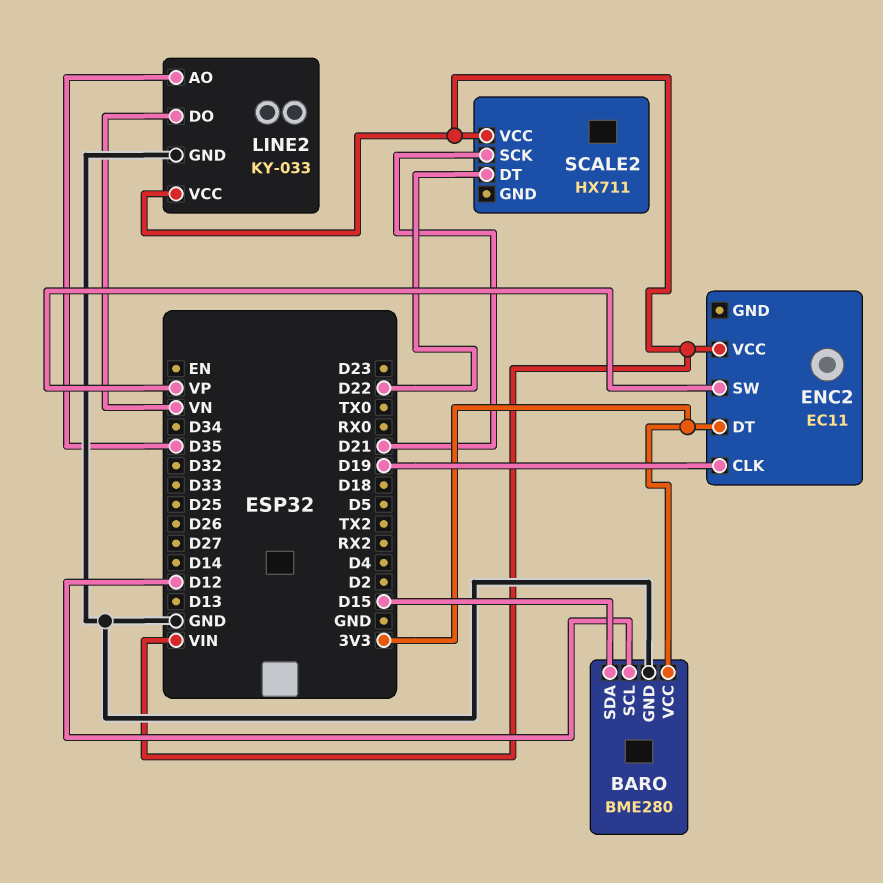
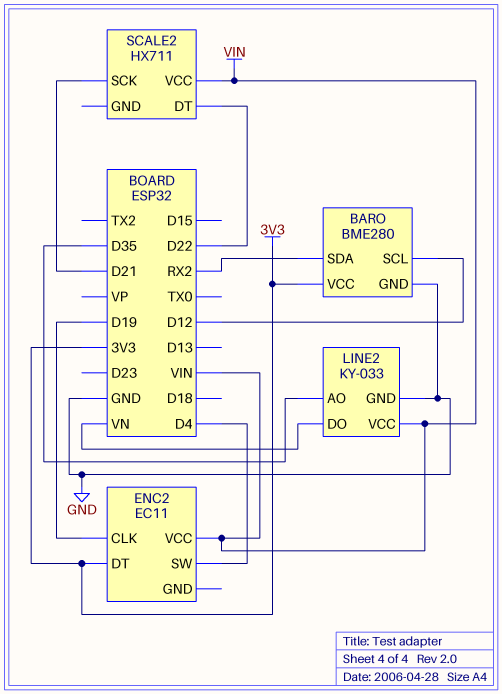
BARO pin SDA: D15 -> RX2
ENC2 pin SW: VP -> D4

